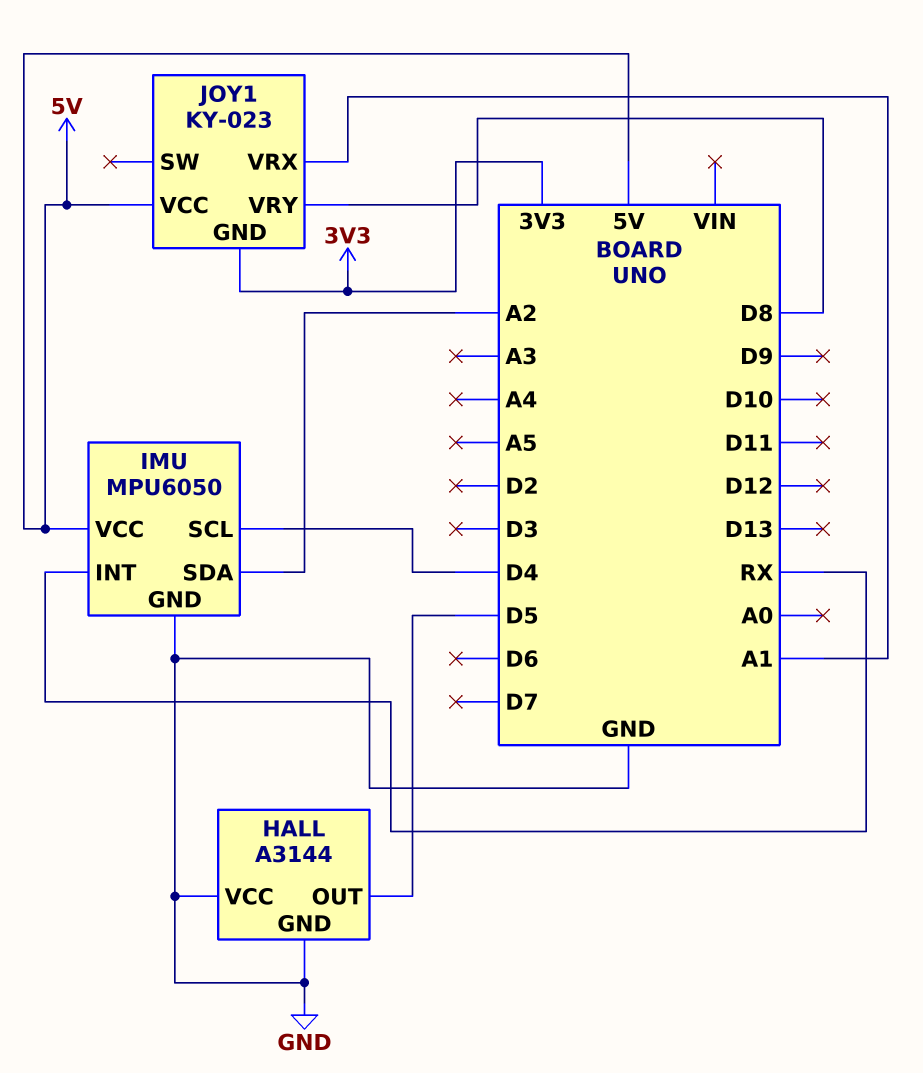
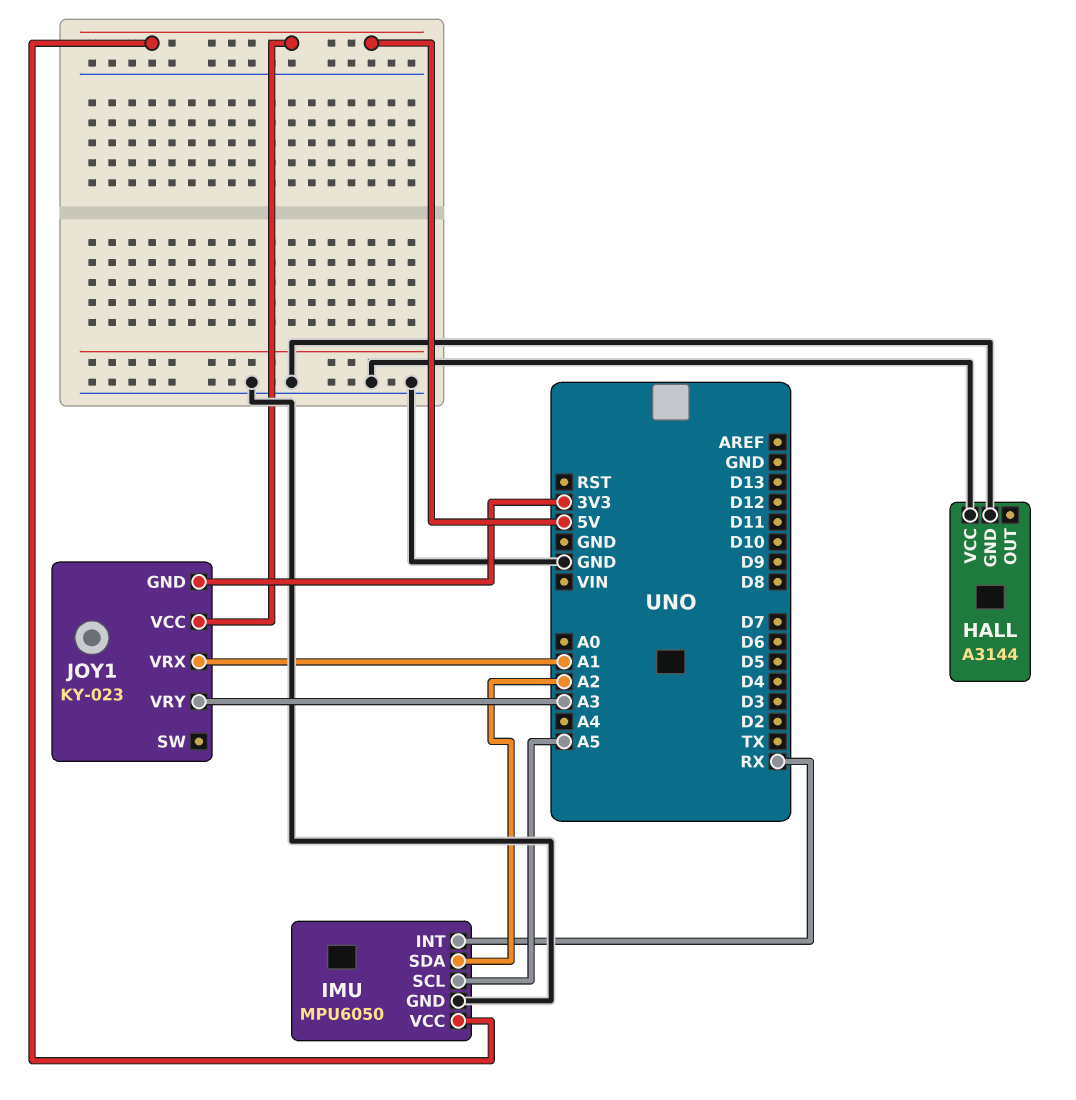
HALL pin OUT: D5 -> none
IMU pin SCL: D4 -> A5
JOY1 pin VRY: D8 -> A3

